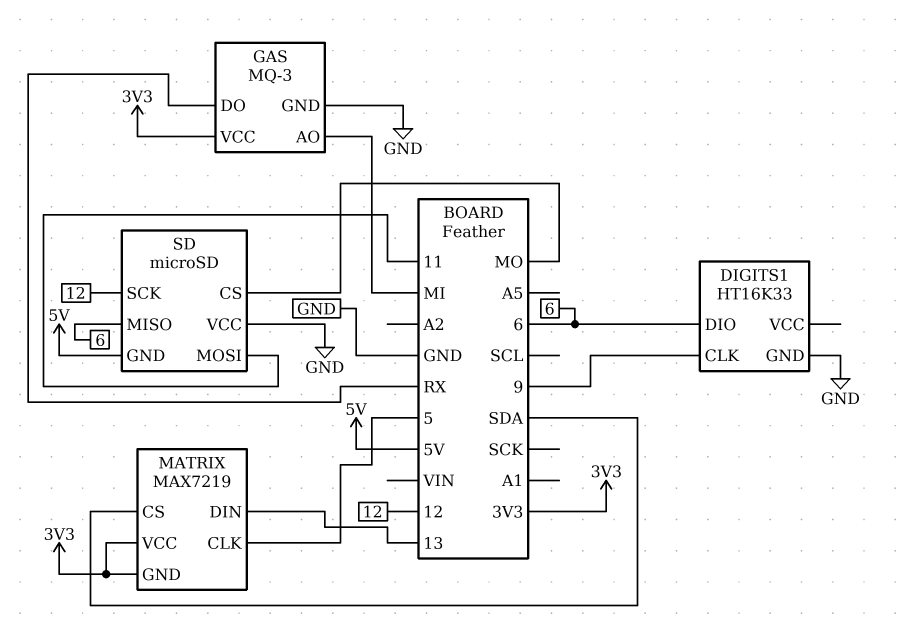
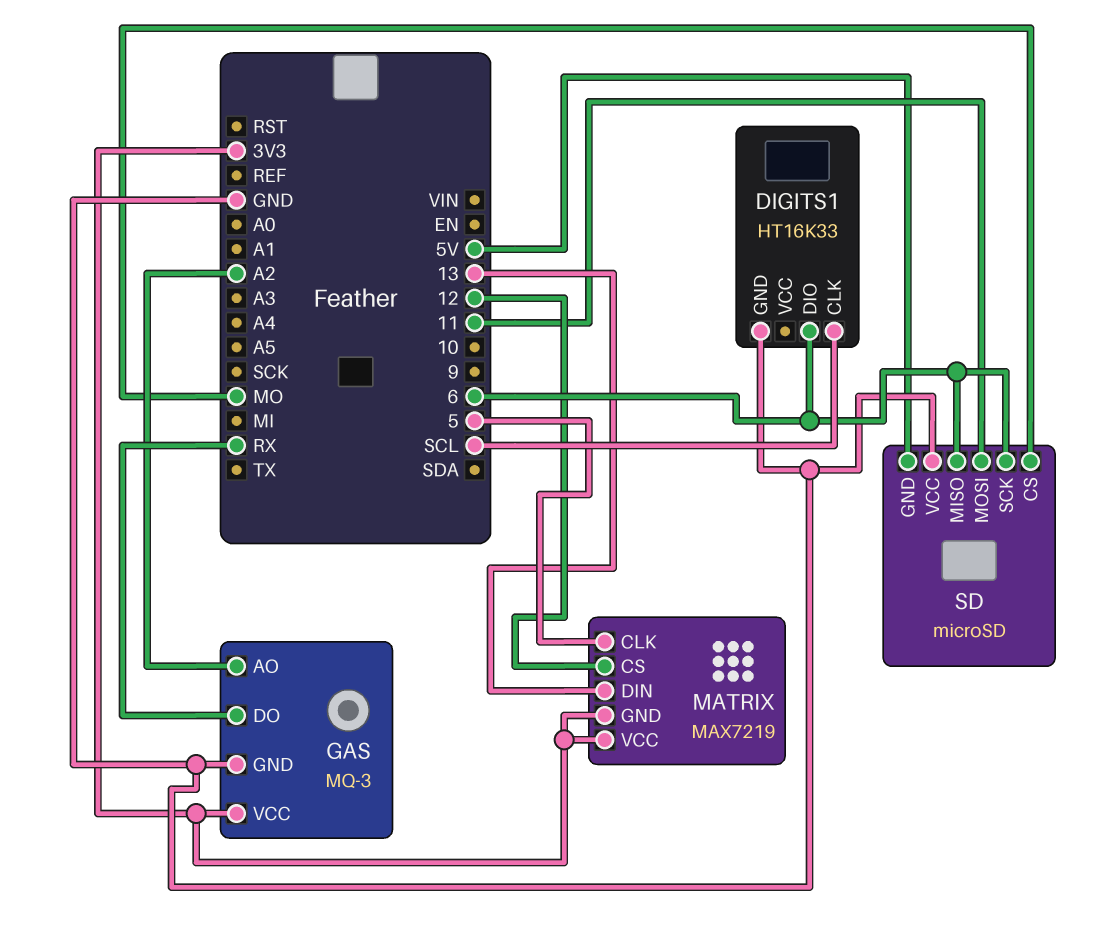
DIGITS1 pin CLK: 9 -> SCL
GAS pin AO: MI -> A2
MATRIX pin CS: SDA -> 12
SD pin SCK: 12 -> 6

